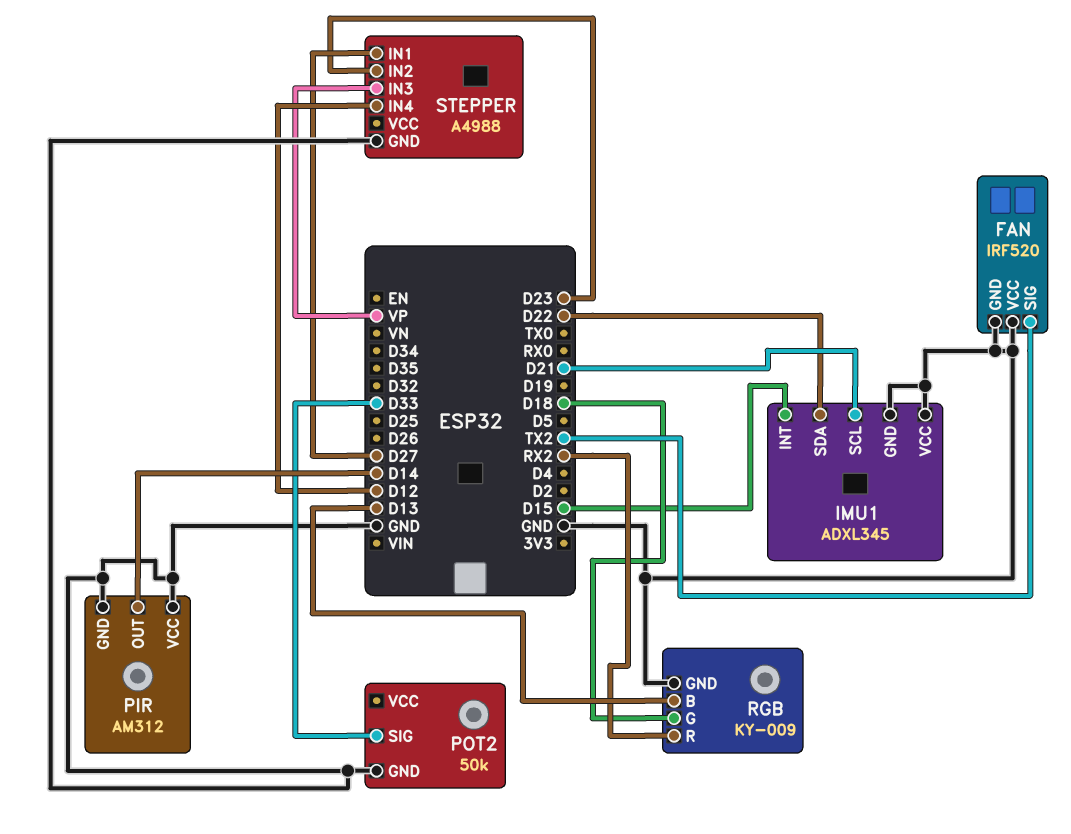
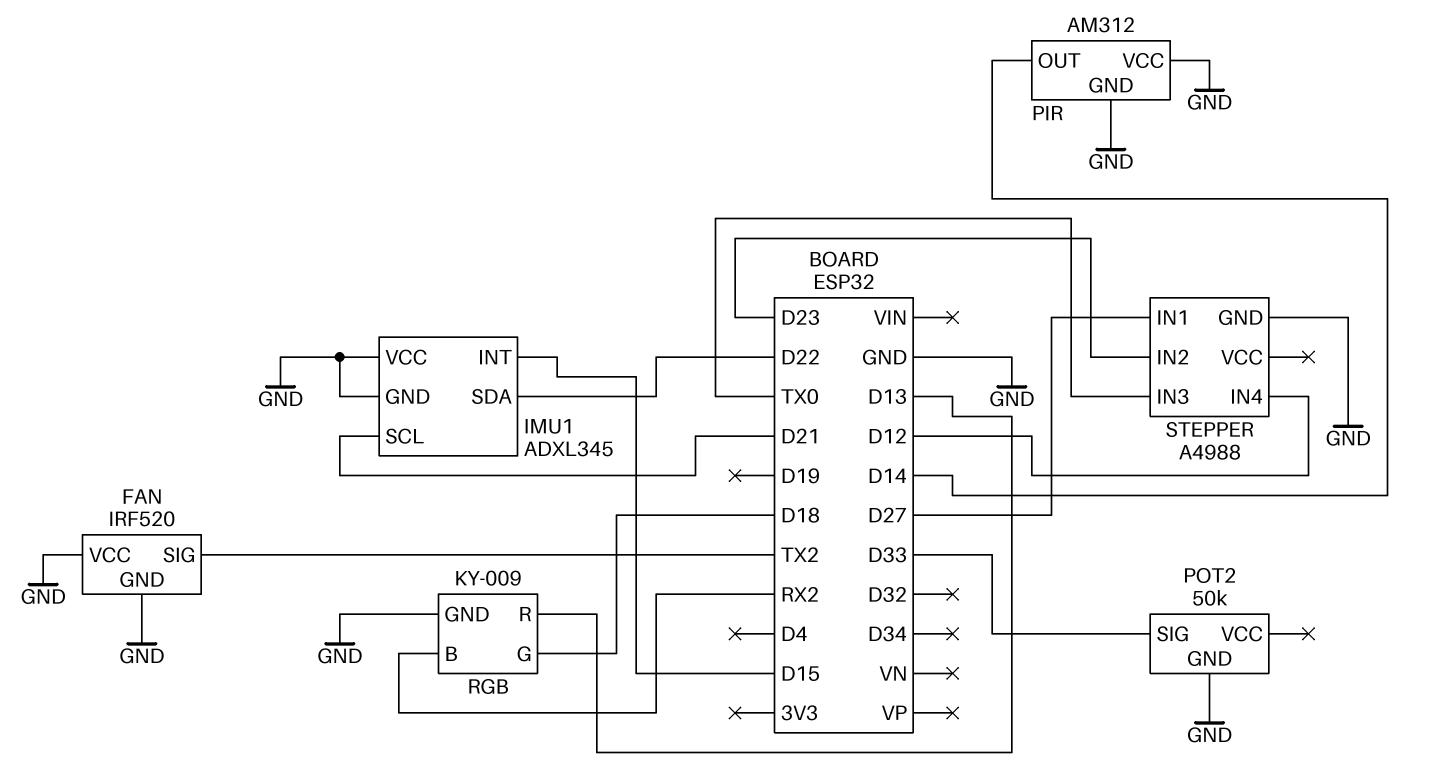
RGB pin B: D13 -> RX2
RGB pin R: RX2 -> D13
STEPPER pin IN3: VP -> TX0

